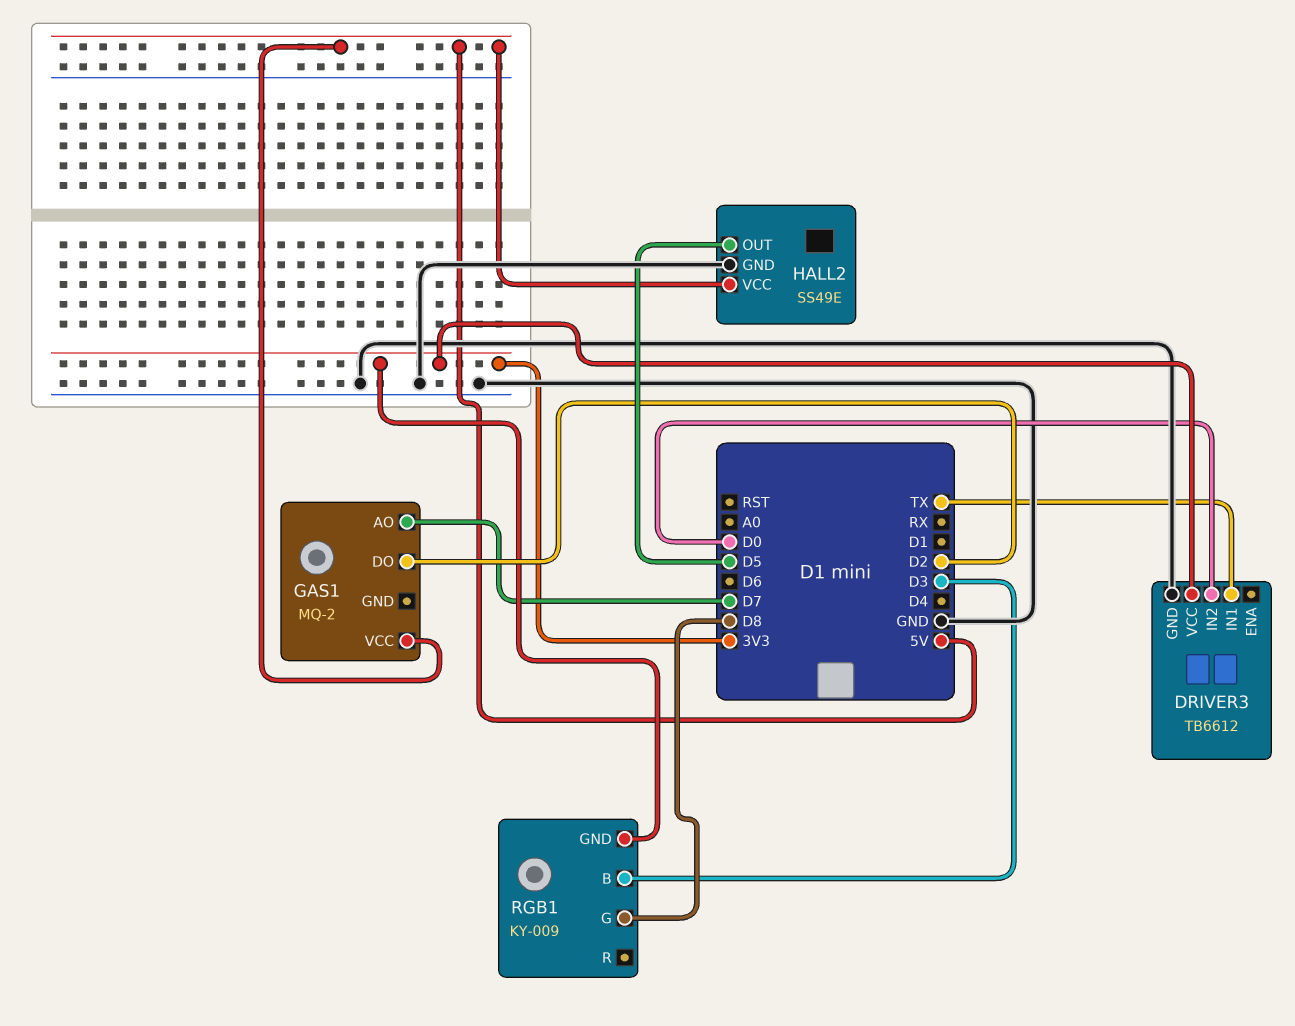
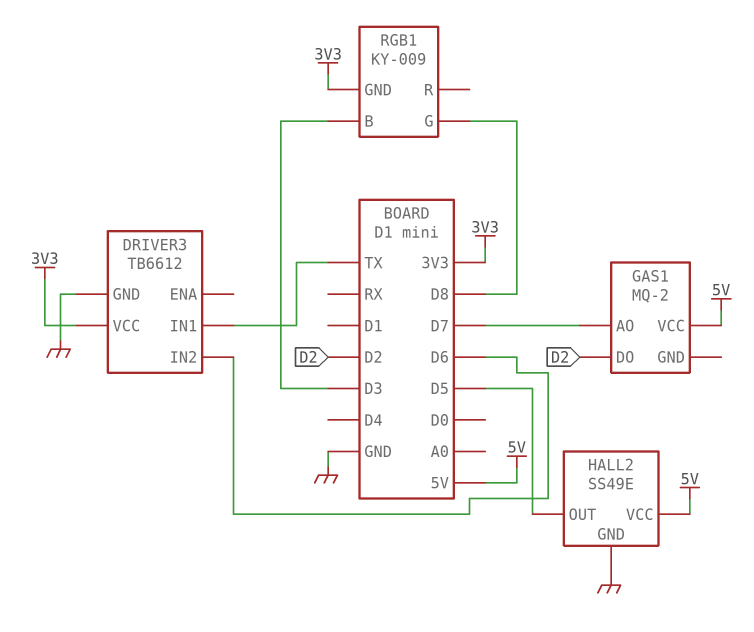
DRIVER3 pin IN2: D0 -> D6

